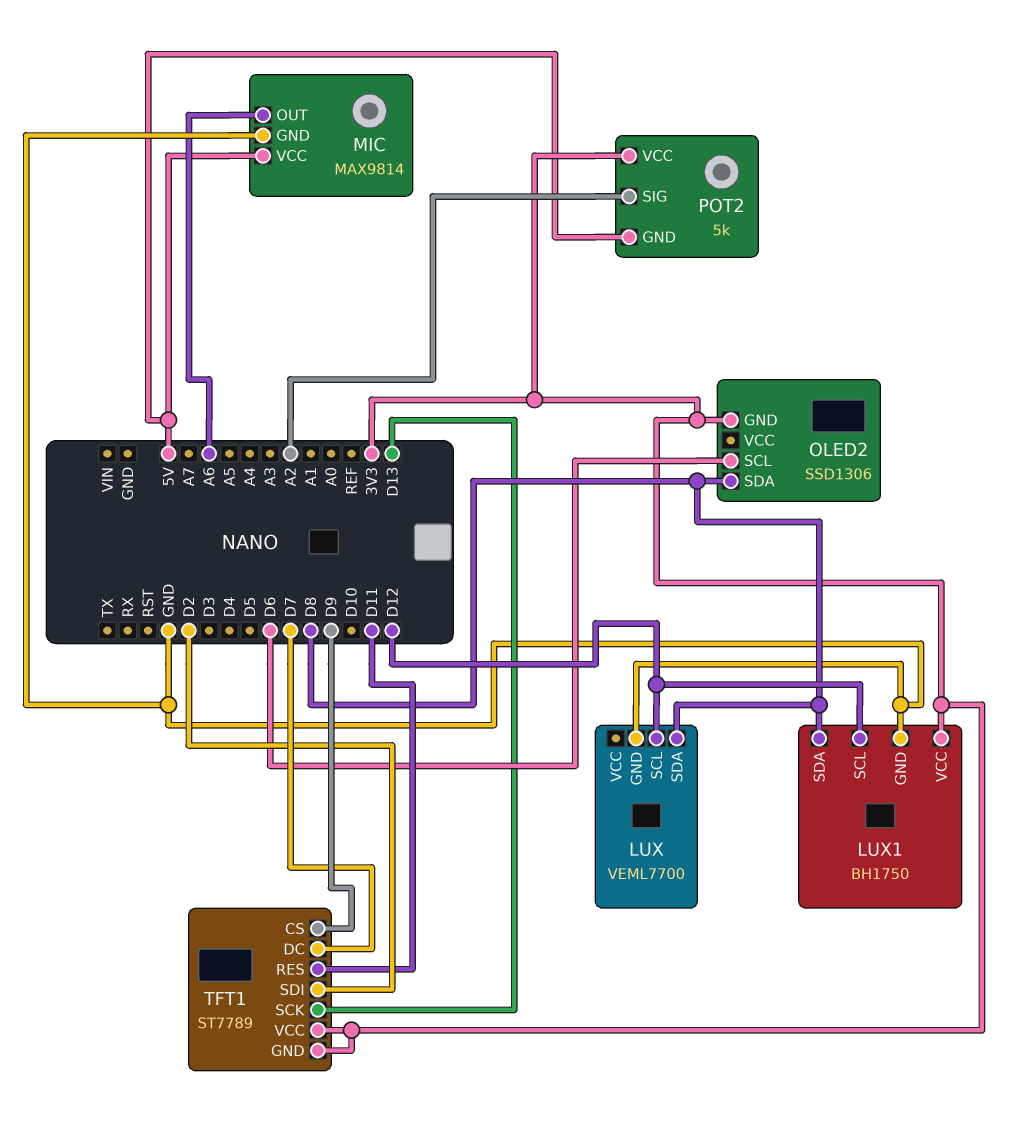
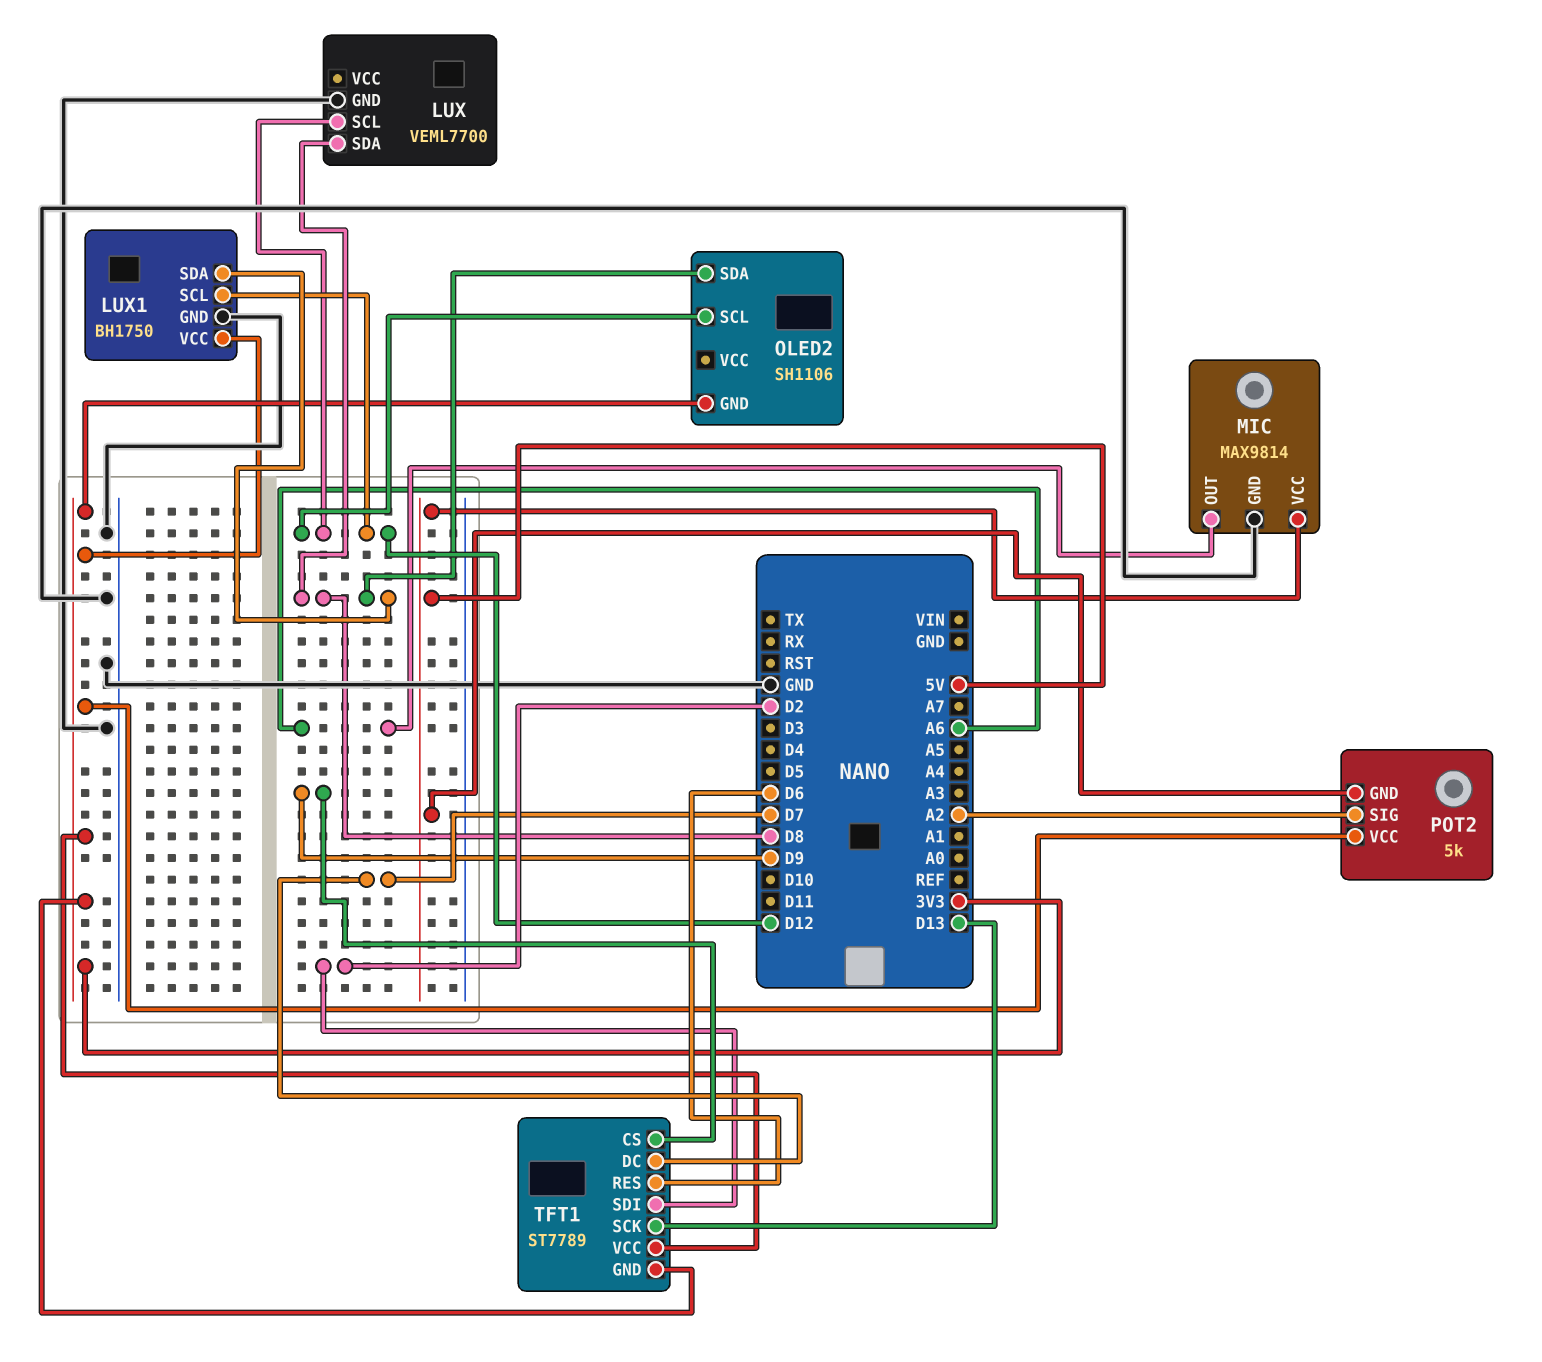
OLED2: SSD1306 -> SH1106
OLED2 pin SCL: D6 -> D12
TFT1 pin RES: D11 -> D6

